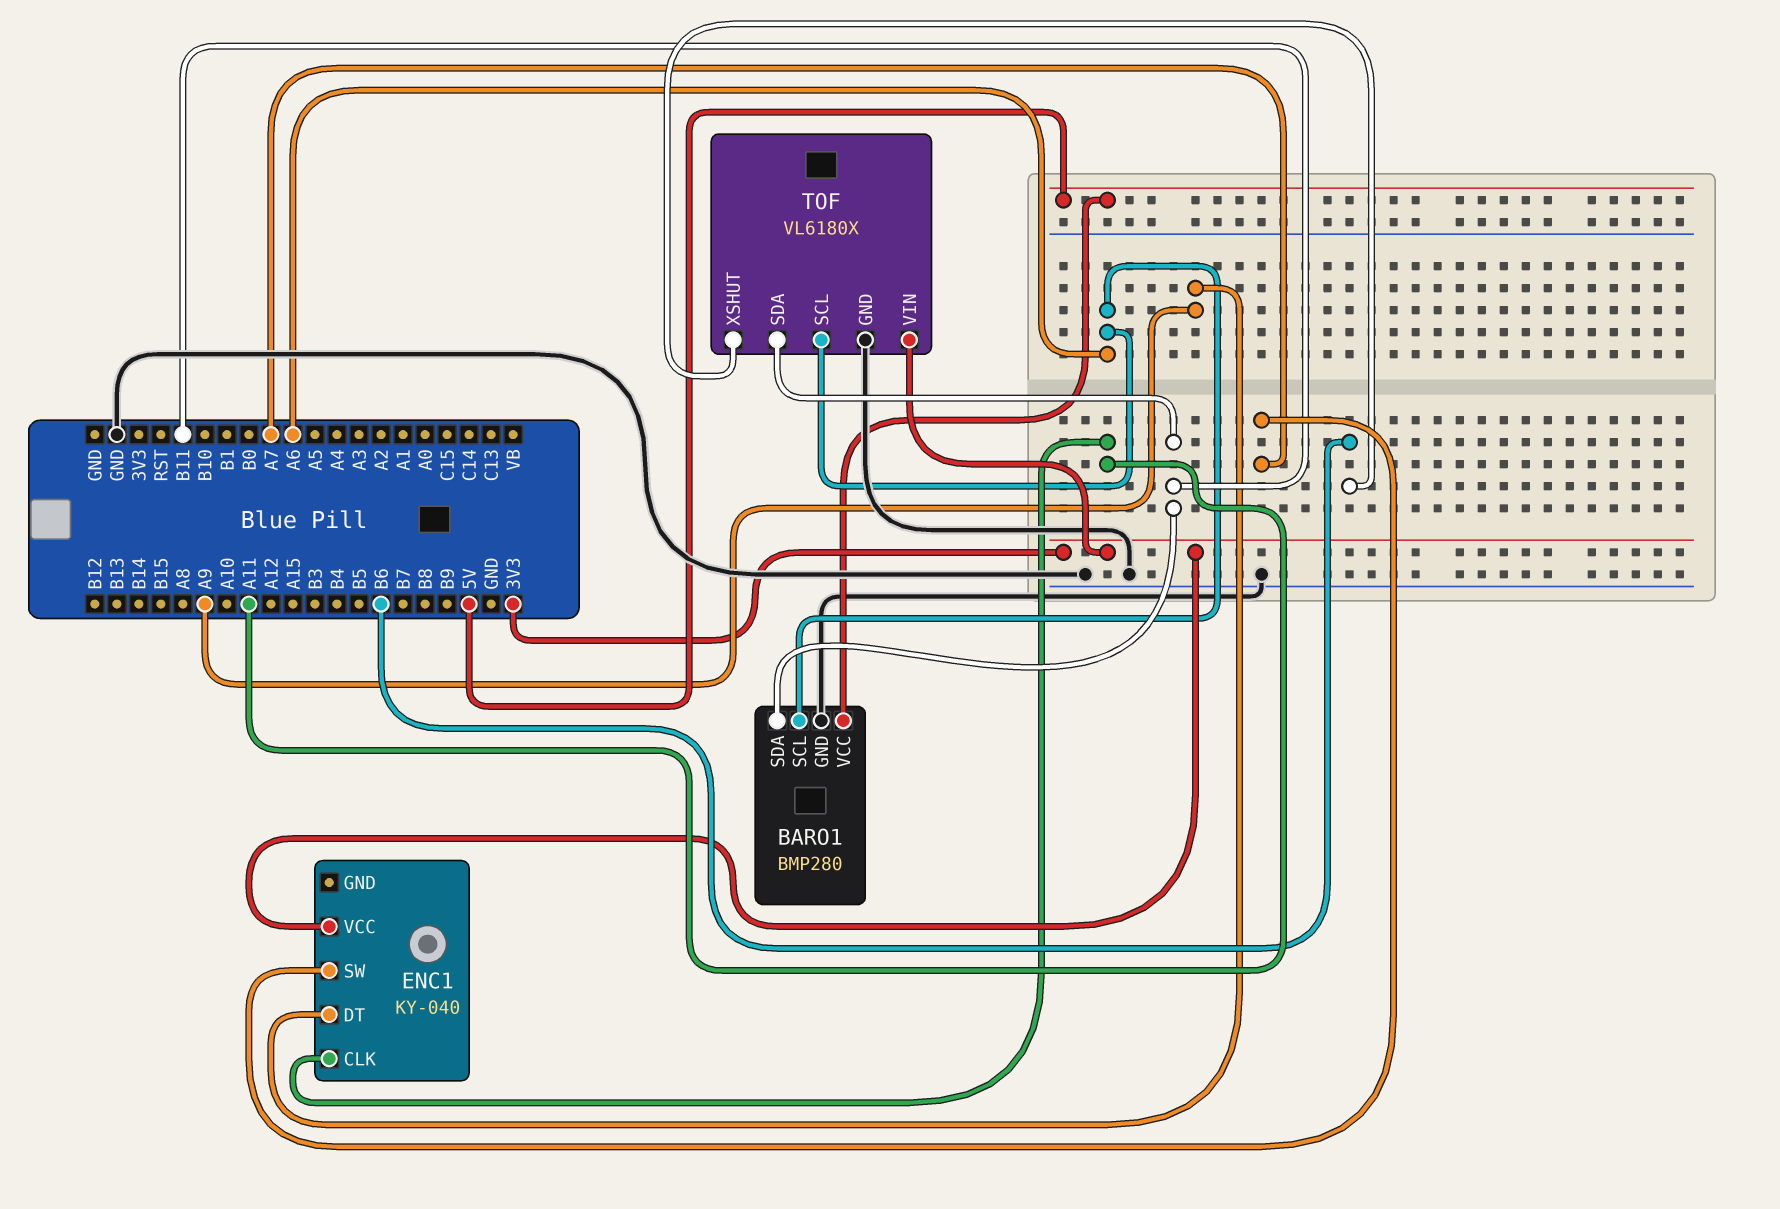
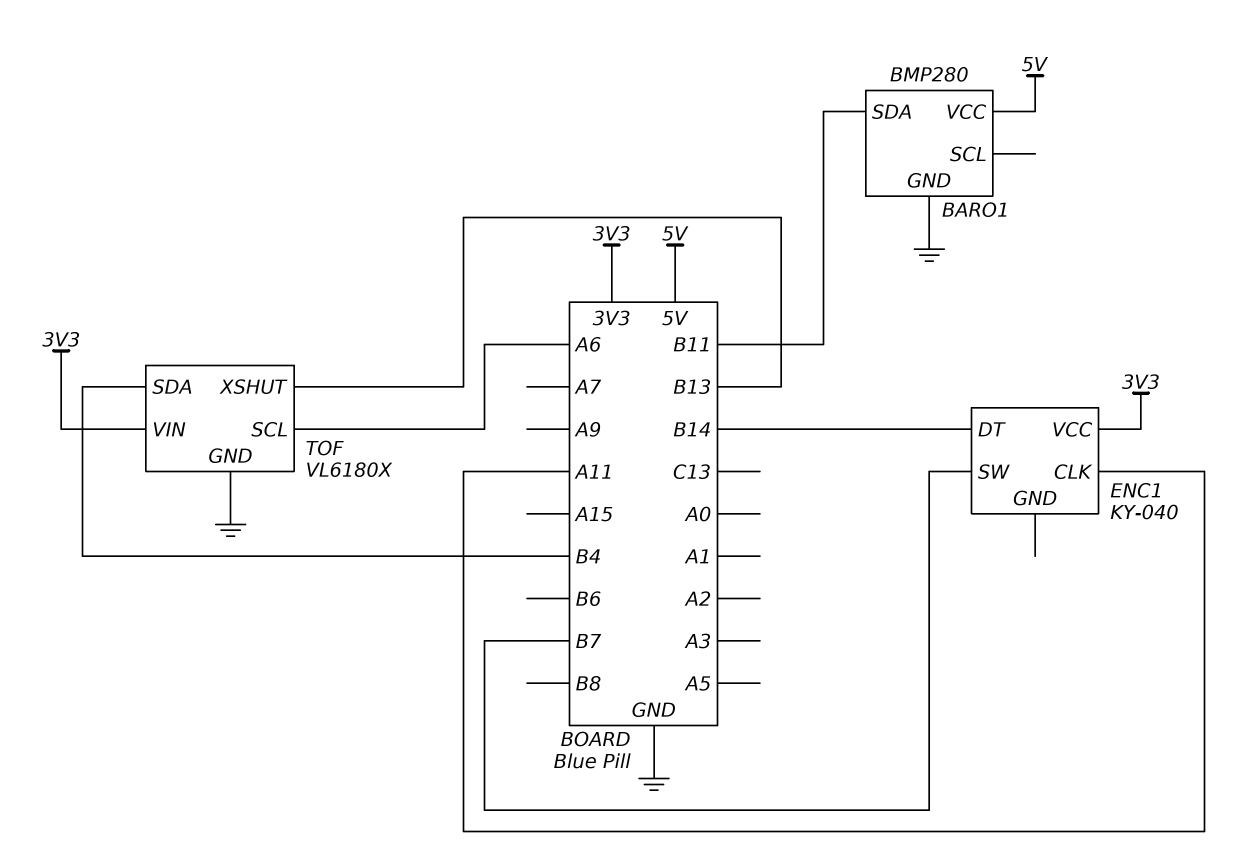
BARO1 pin SCL: A6 -> none
ENC1 pin DT: A9 -> B14
ENC1 pin SW: A7 -> B7
TOF pin SDA: B11 -> B4
TOF pin XSHUT: B6 -> B13

